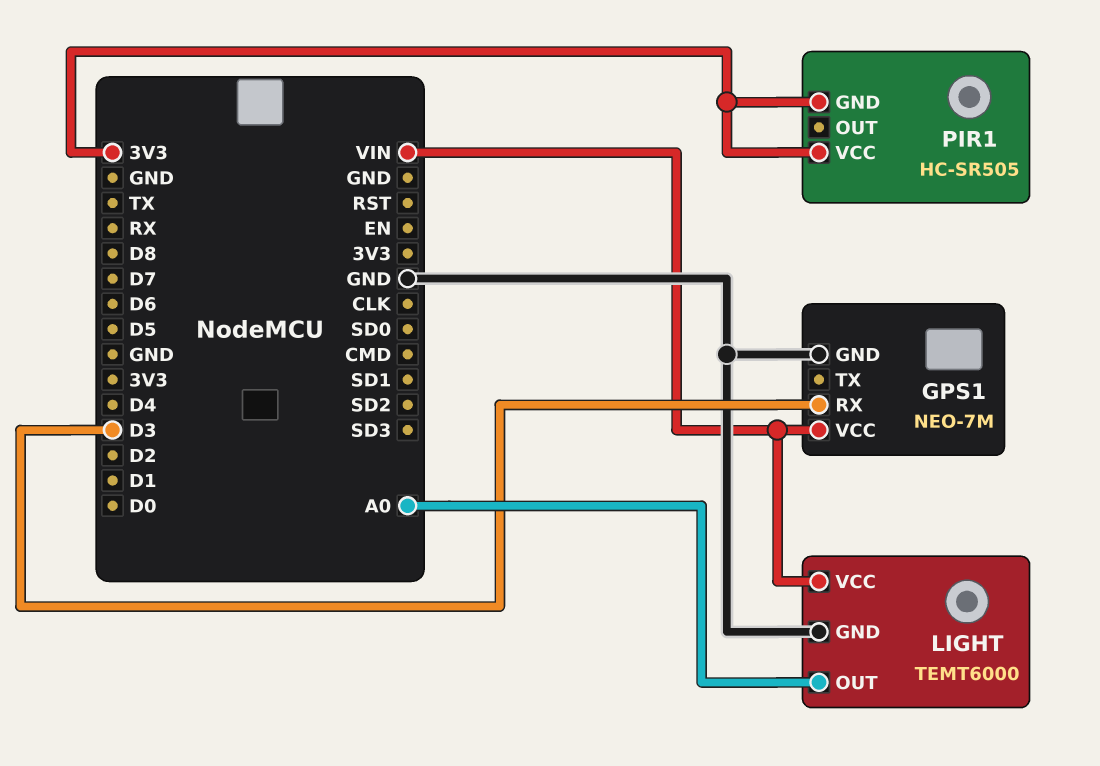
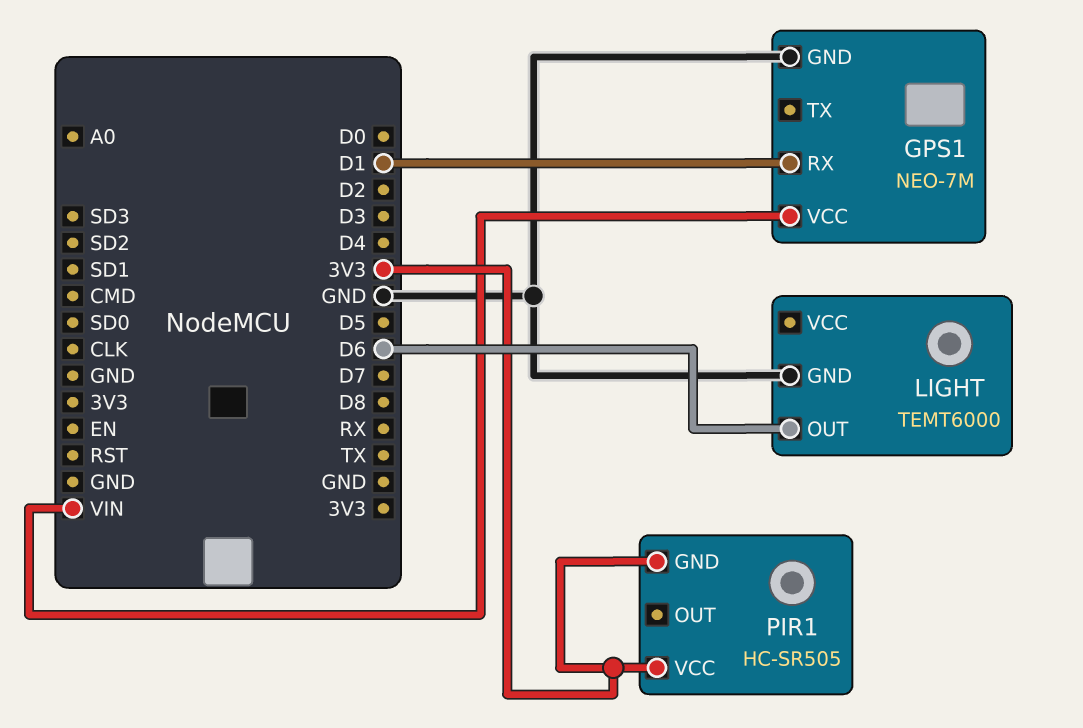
GPS1 pin RX: D3 -> D1
LIGHT pin OUT: A0 -> D6
LIGHT pin VCC: VIN -> none

